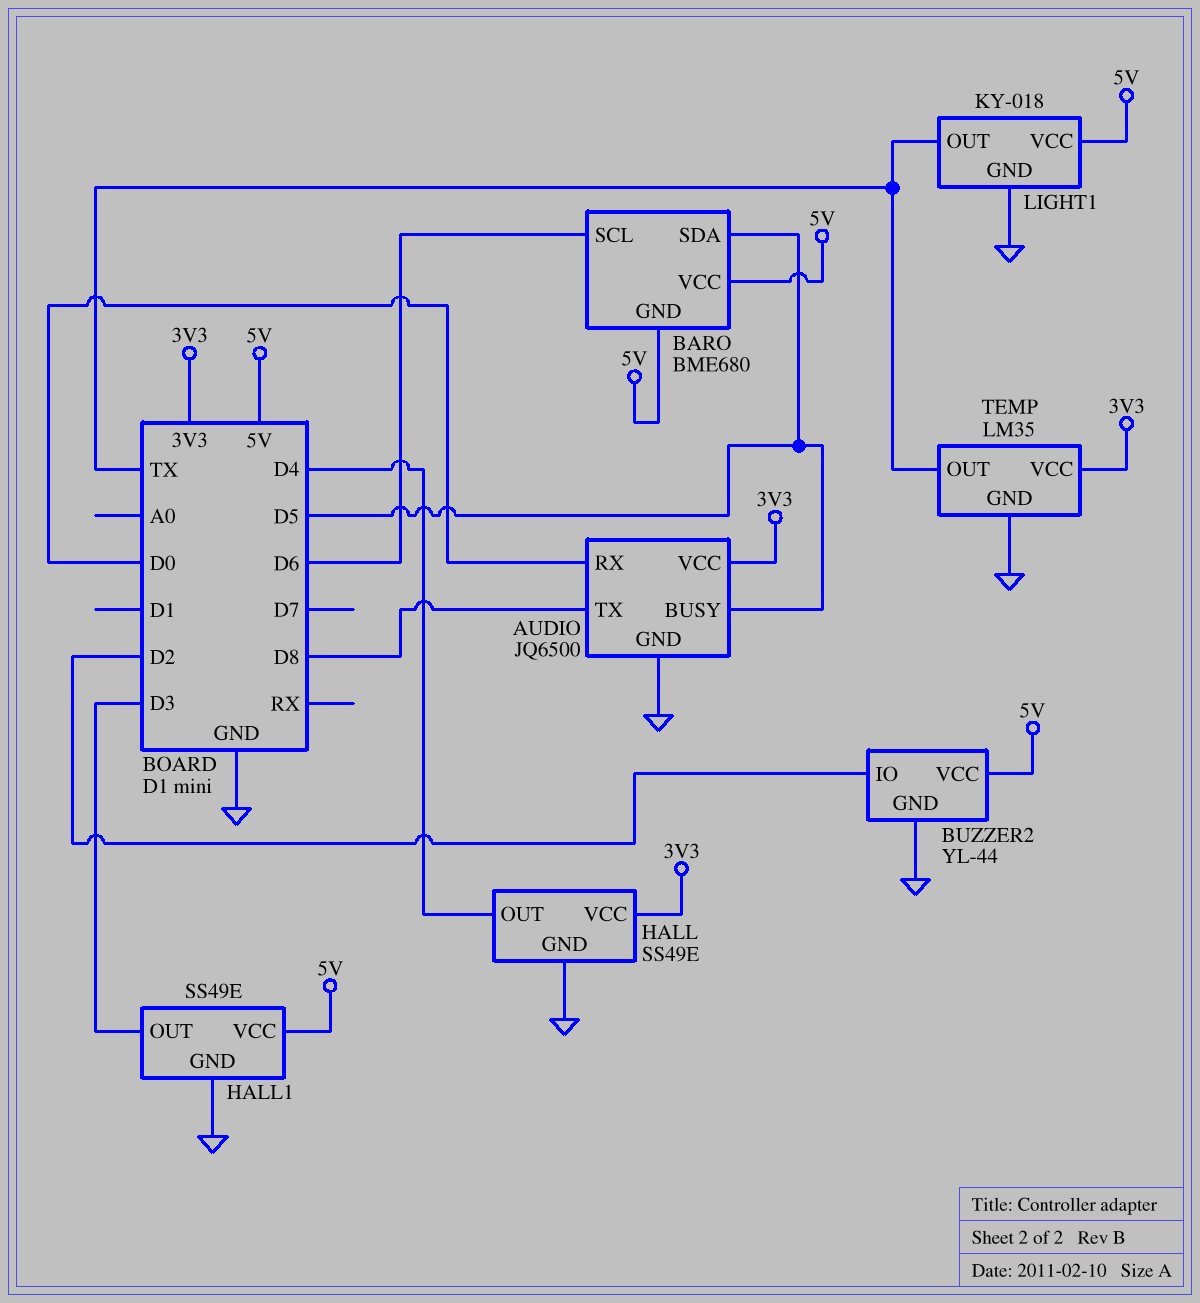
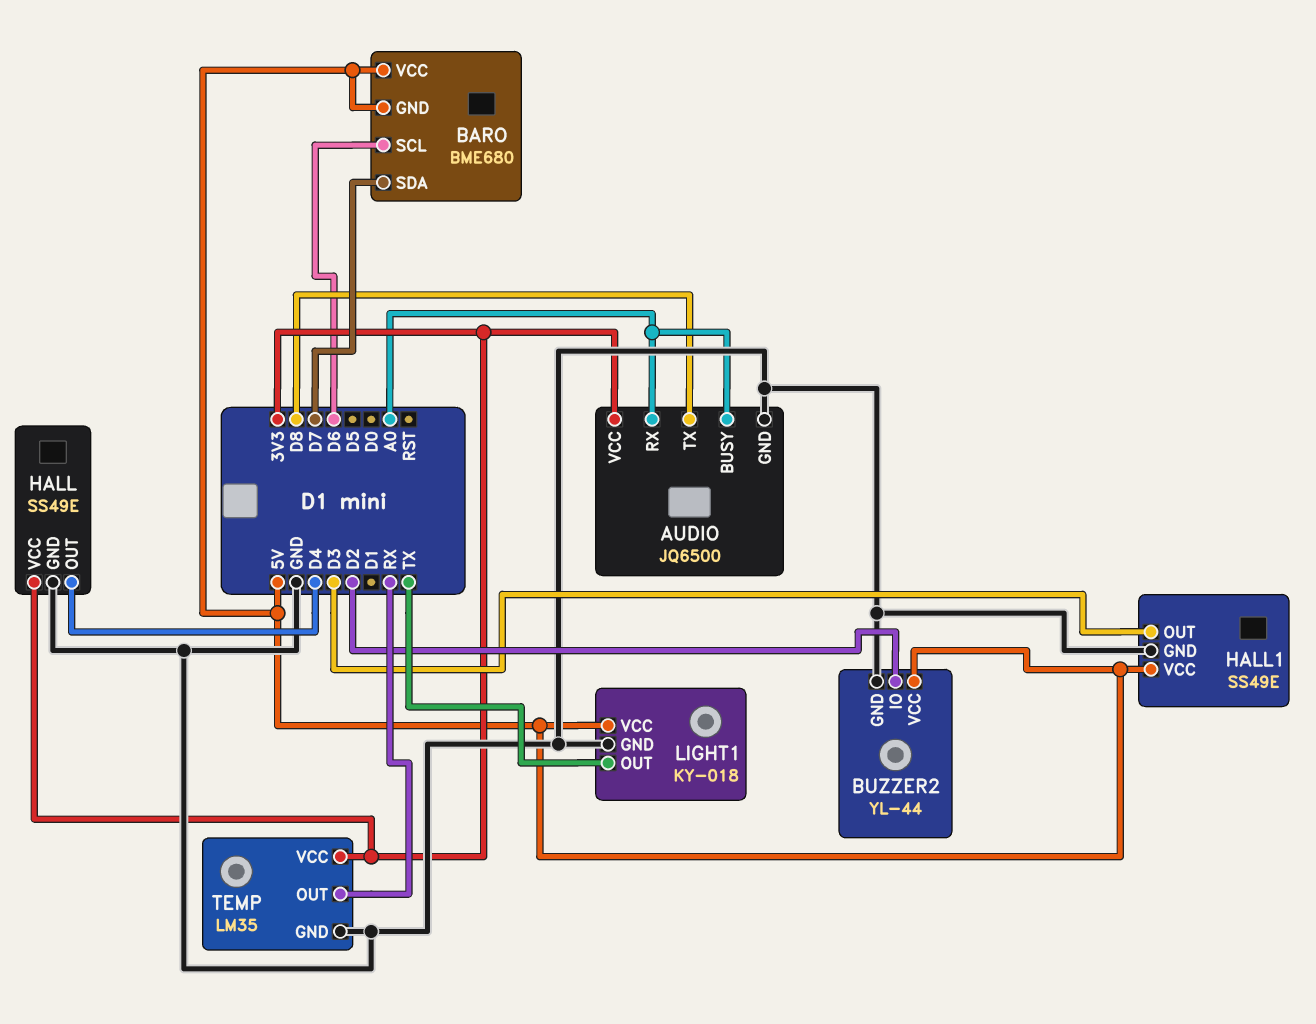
AUDIO pin BUSY: D5 -> A0
AUDIO pin RX: D0 -> A0
BARO pin SDA: D5 -> D7
TEMP pin OUT: TX -> RX

